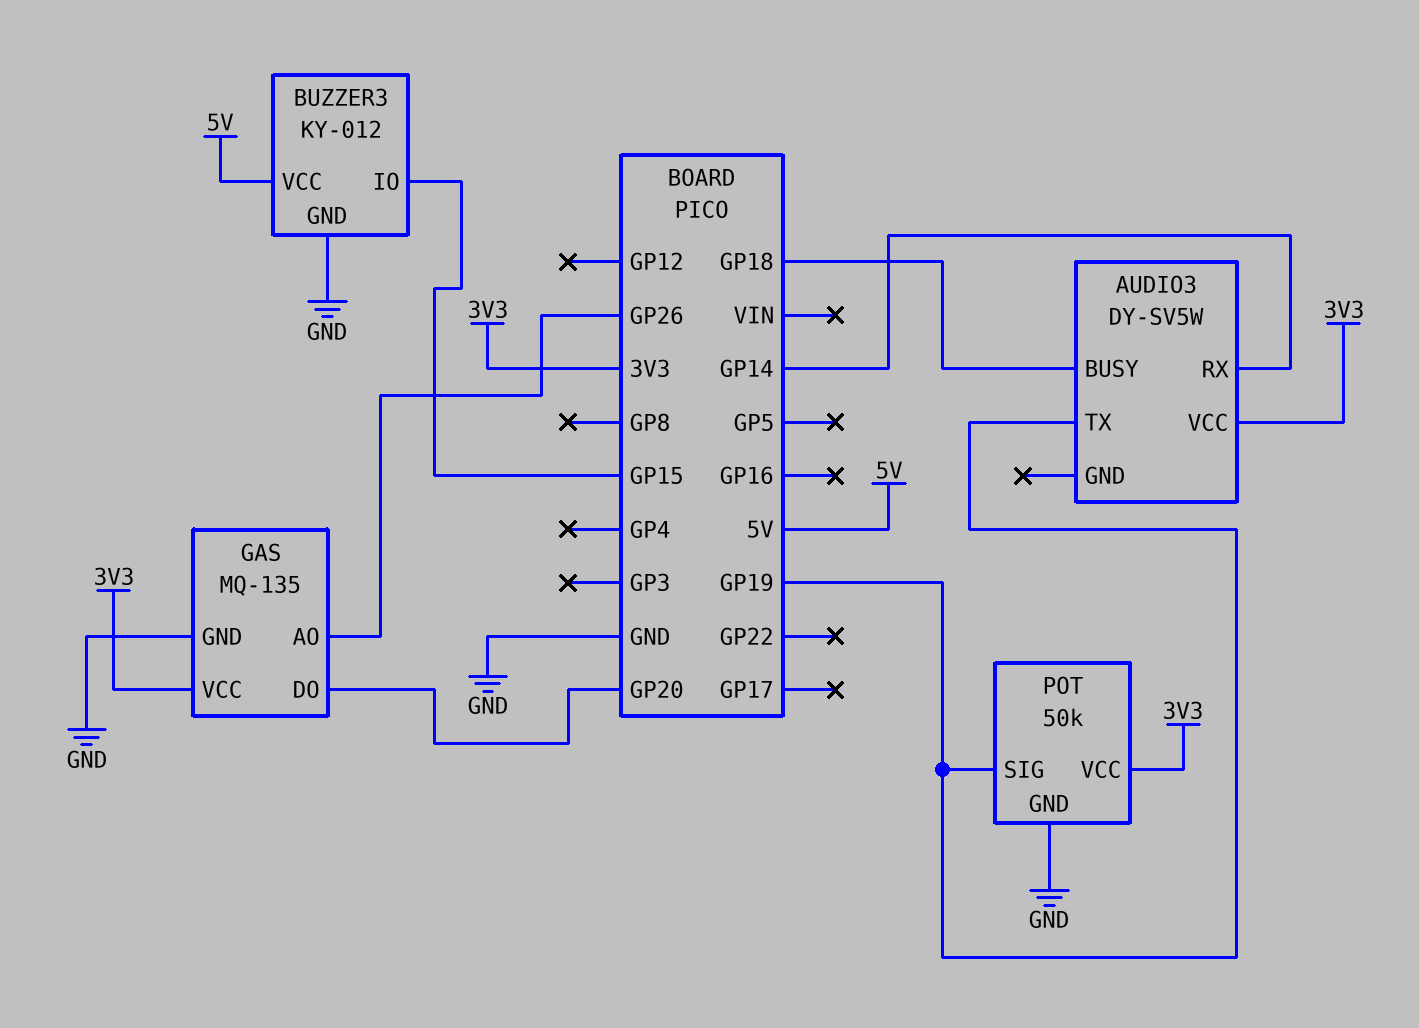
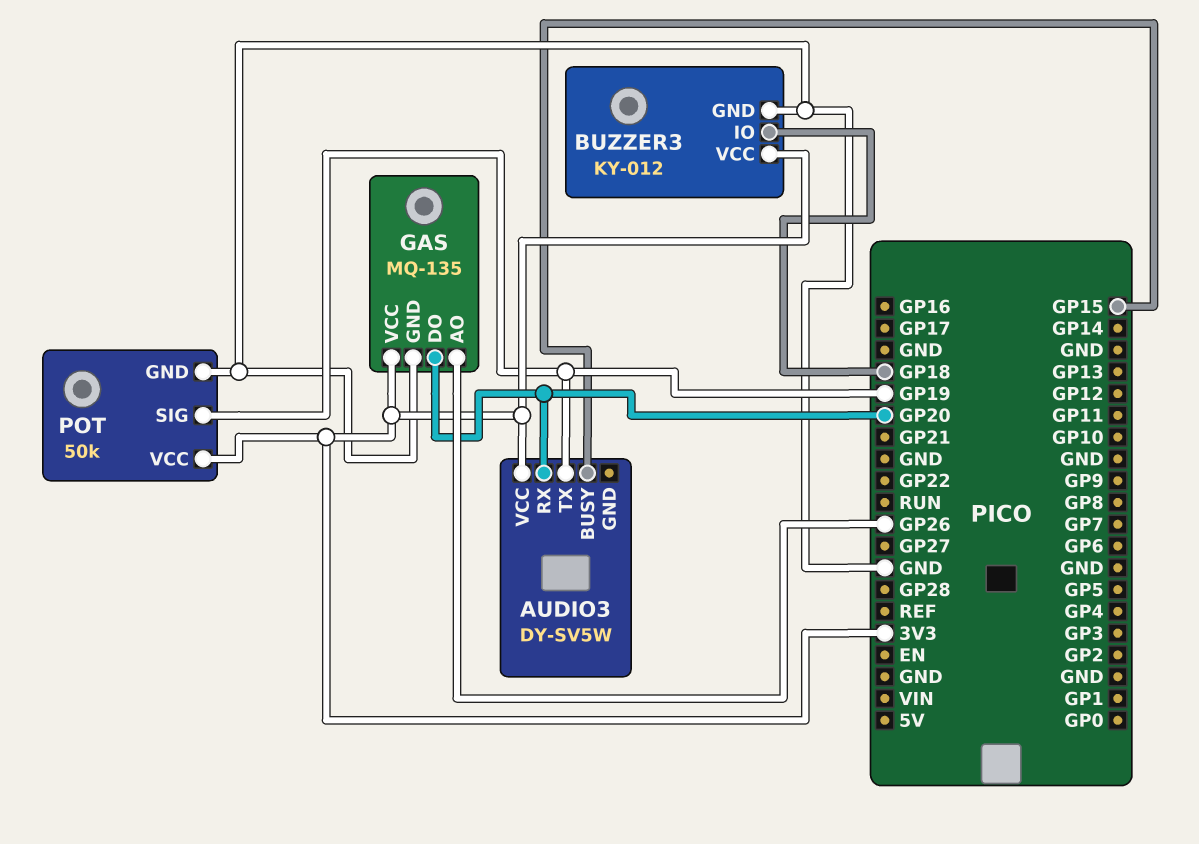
AUDIO3 pin BUSY: GP18 -> GP15
AUDIO3 pin RX: GP14 -> GP20
BUZZER3 pin IO: GP15 -> GP18
BUZZER3 pin VCC: 5V -> 3V3

